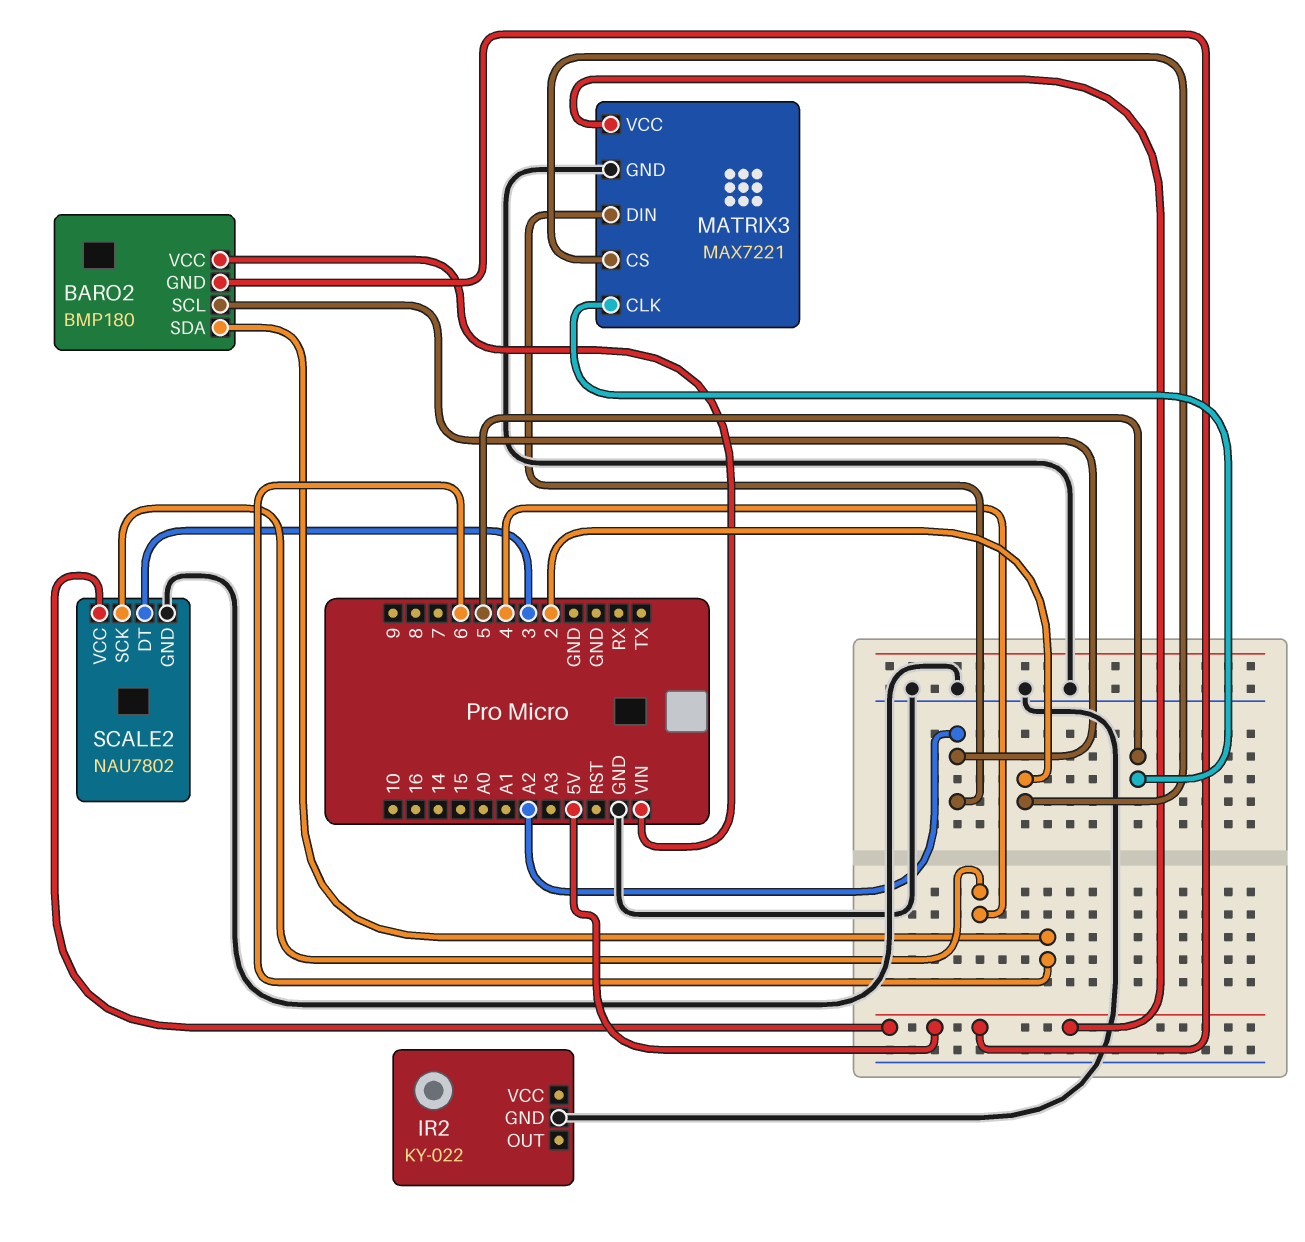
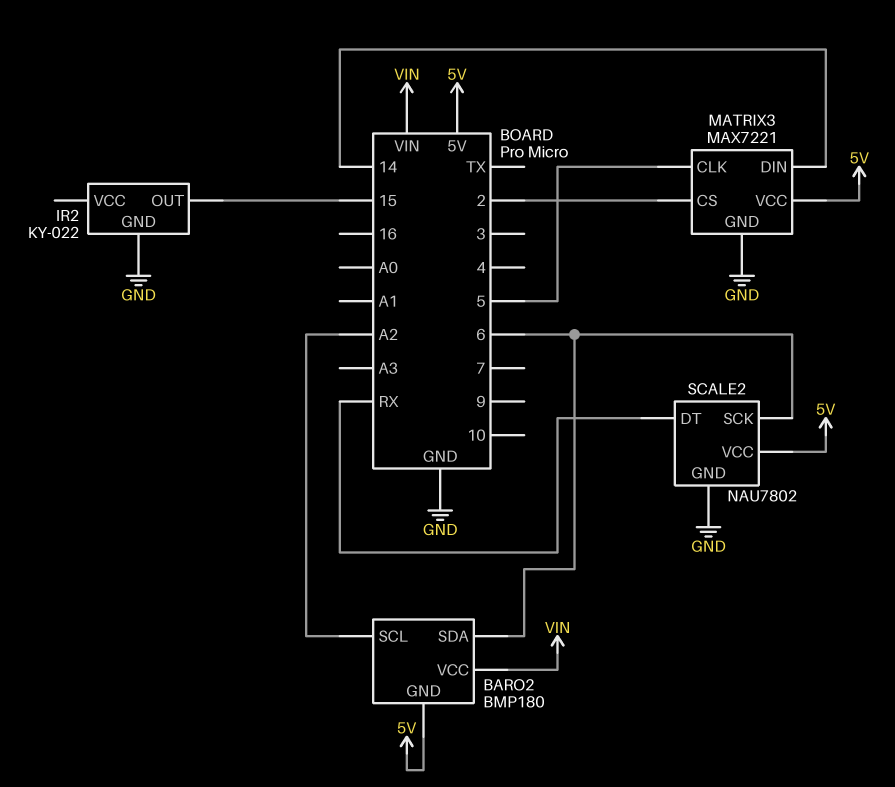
IR2 pin OUT: none -> 15
MATRIX3 pin DIN: A2 -> 14
SCALE2 pin DT: 3 -> RX
SCALE2 pin SCK: 4 -> 6

